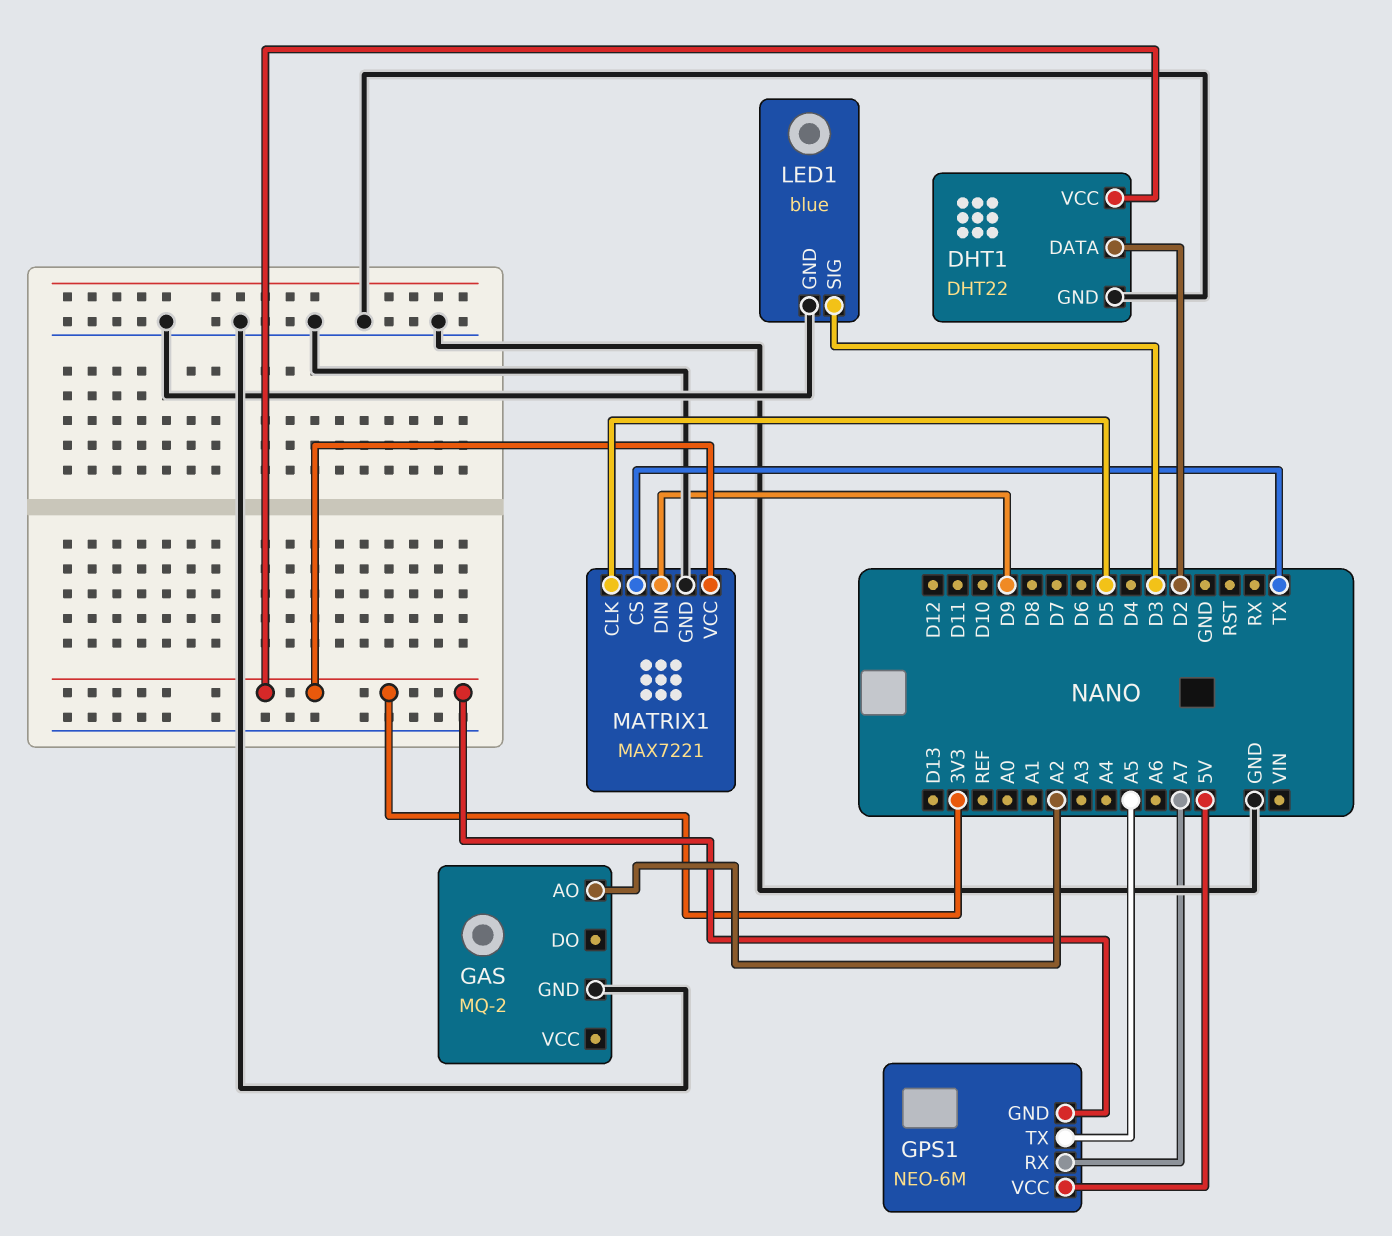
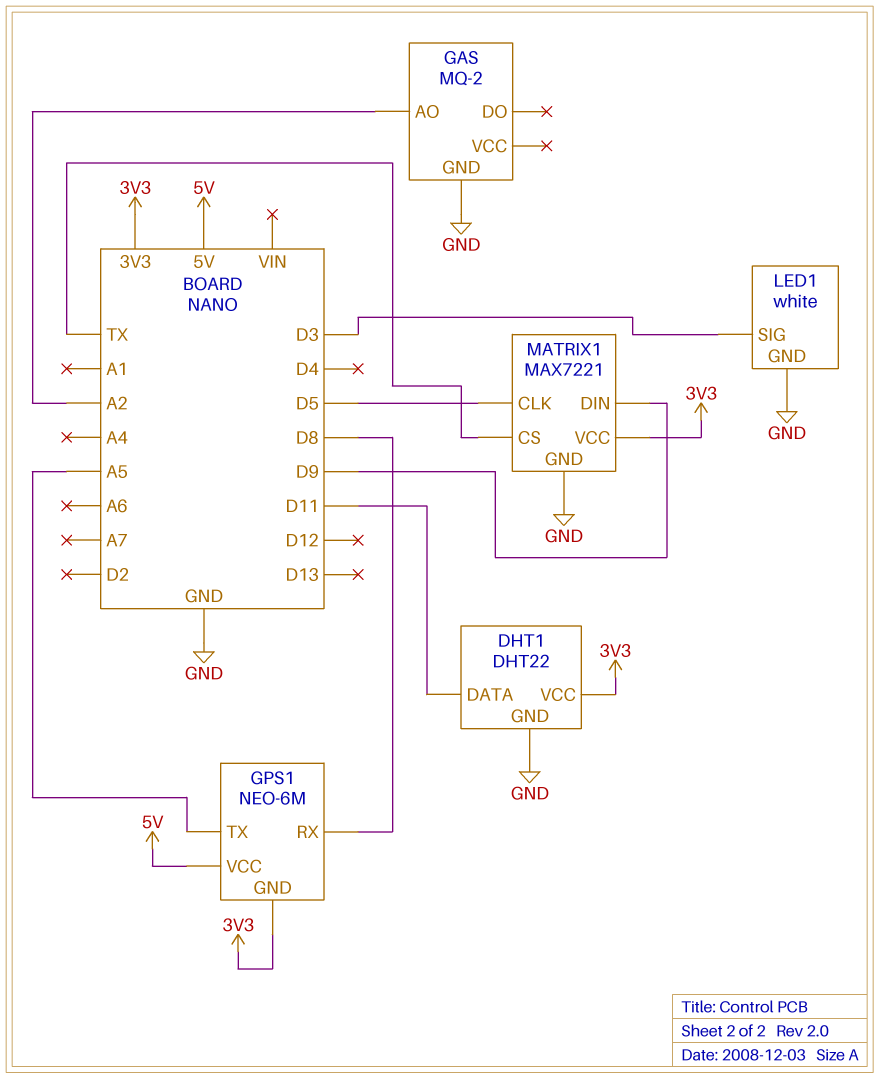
DHT1 pin DATA: D2 -> D11
GPS1 pin RX: A7 -> D8
LED1: blue -> white

